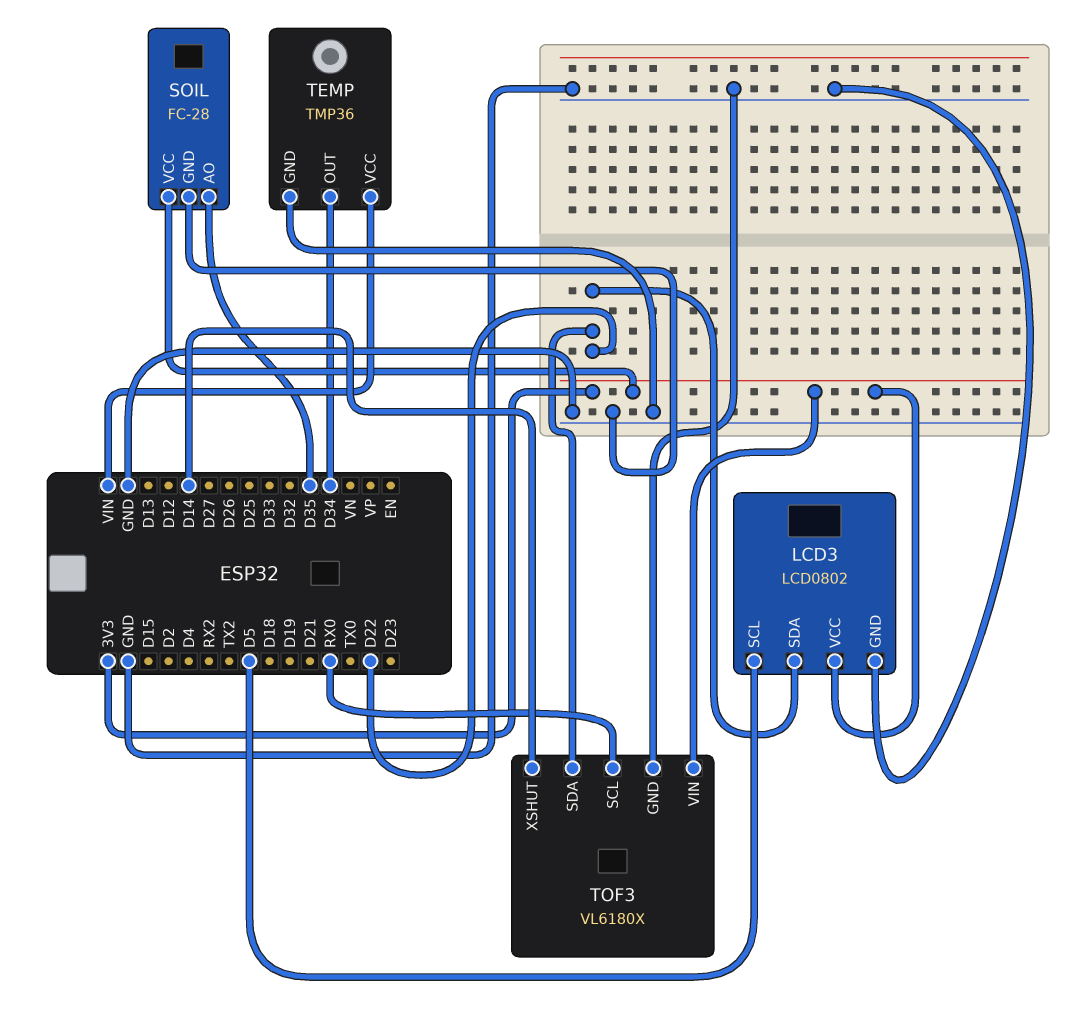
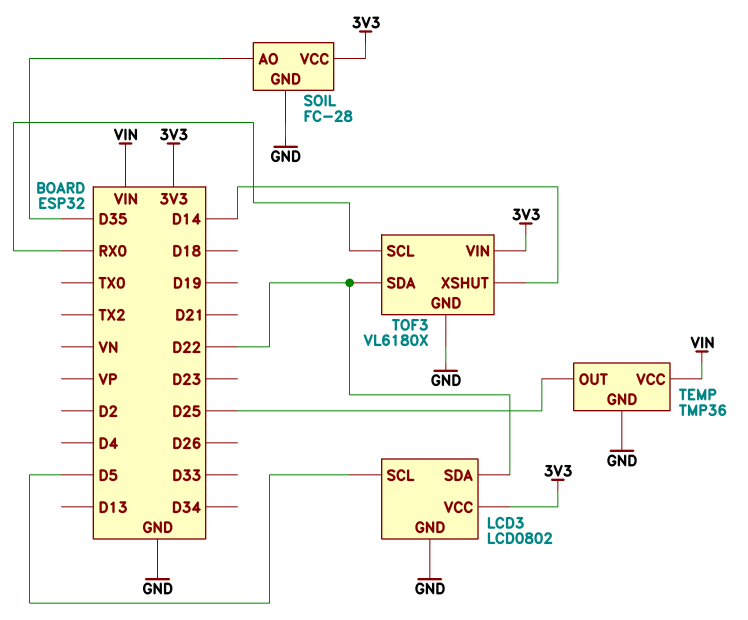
TEMP pin OUT: D34 -> D25

